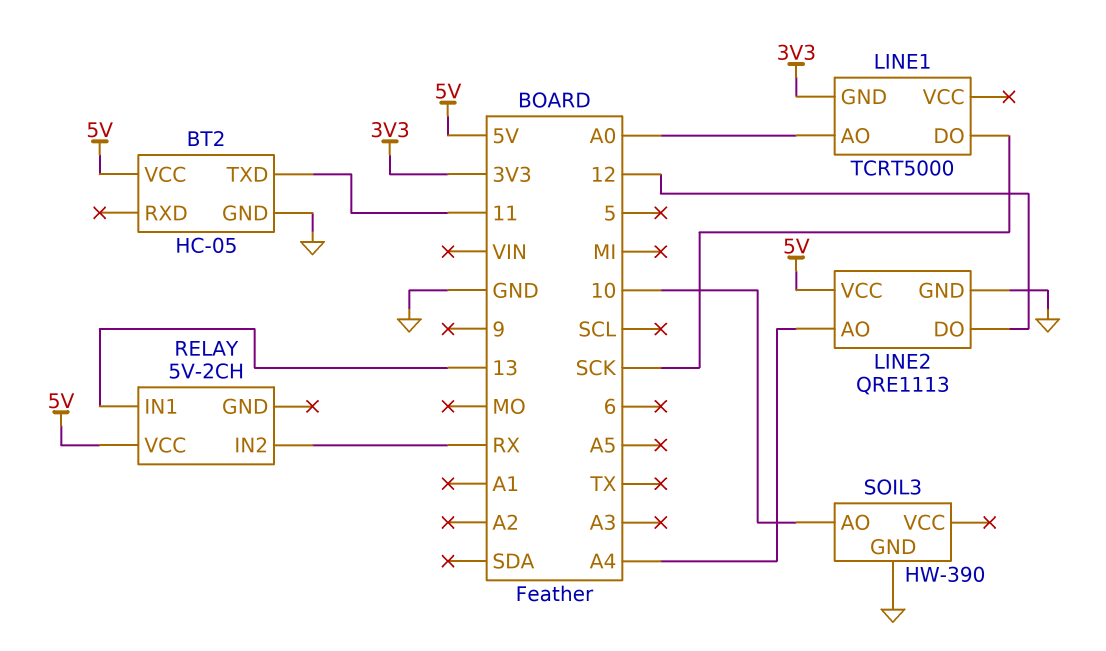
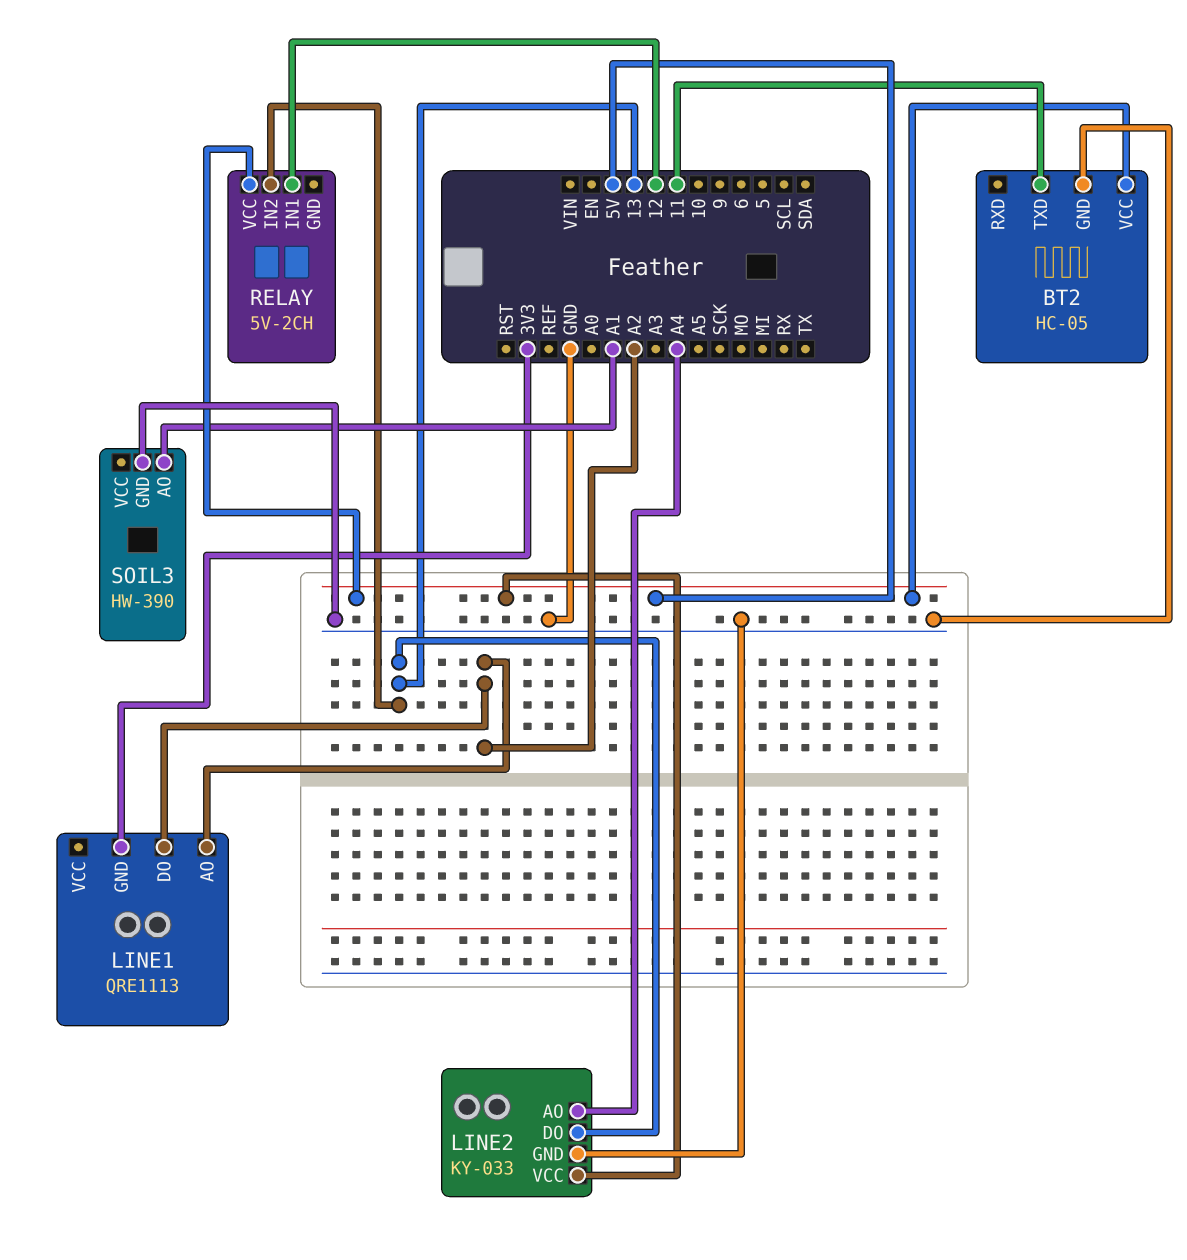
LINE1: TCRT5000 -> QRE1113
LINE1 pin AO: A0 -> A2
LINE1 pin DO: SCK -> A2
LINE2: QRE1113 -> KY-033
LINE2 pin DO: 12 -> 13
RELAY pin IN1: 13 -> 12
RELAY pin IN2: RX -> 13
SOIL3 pin AO: 10 -> A1

